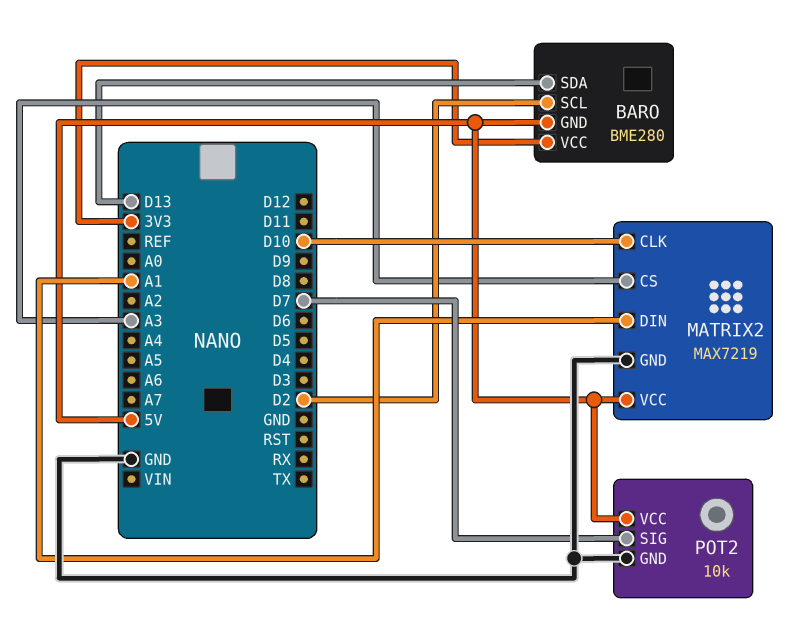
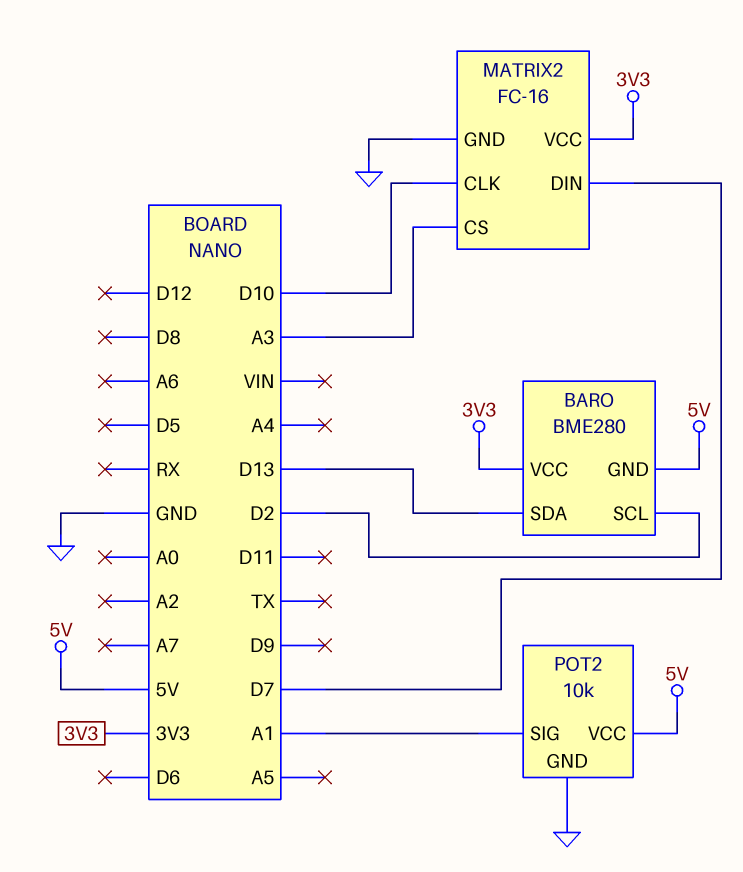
MATRIX2: MAX7219 -> FC-16
MATRIX2 pin DIN: A1 -> D7
MATRIX2 pin VCC: 5V -> 3V3
POT2 pin SIG: D7 -> A1

